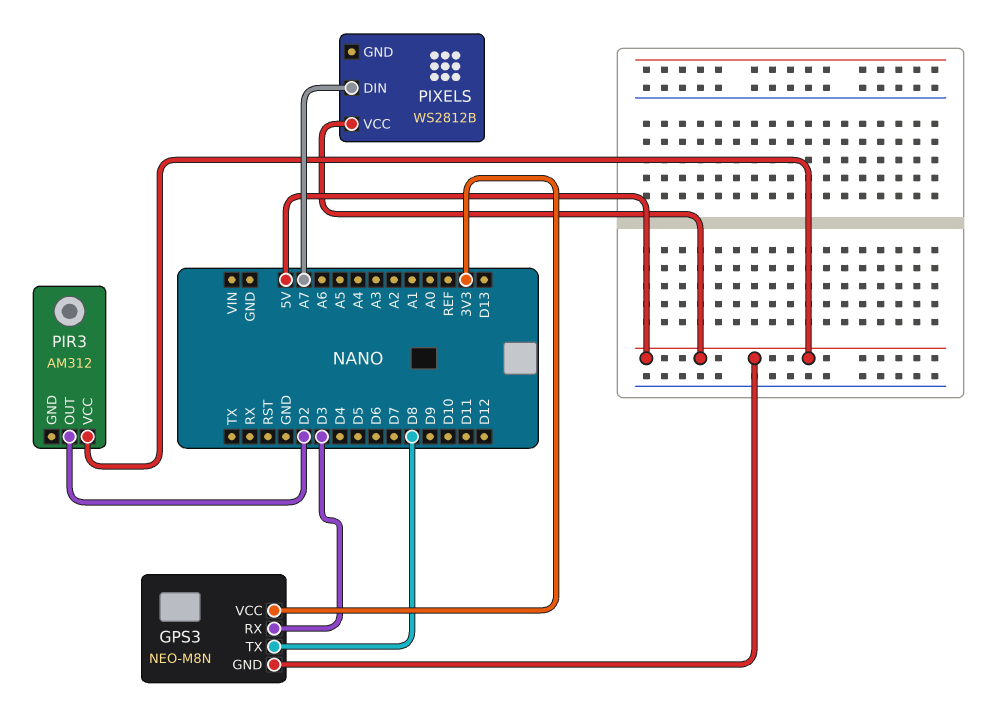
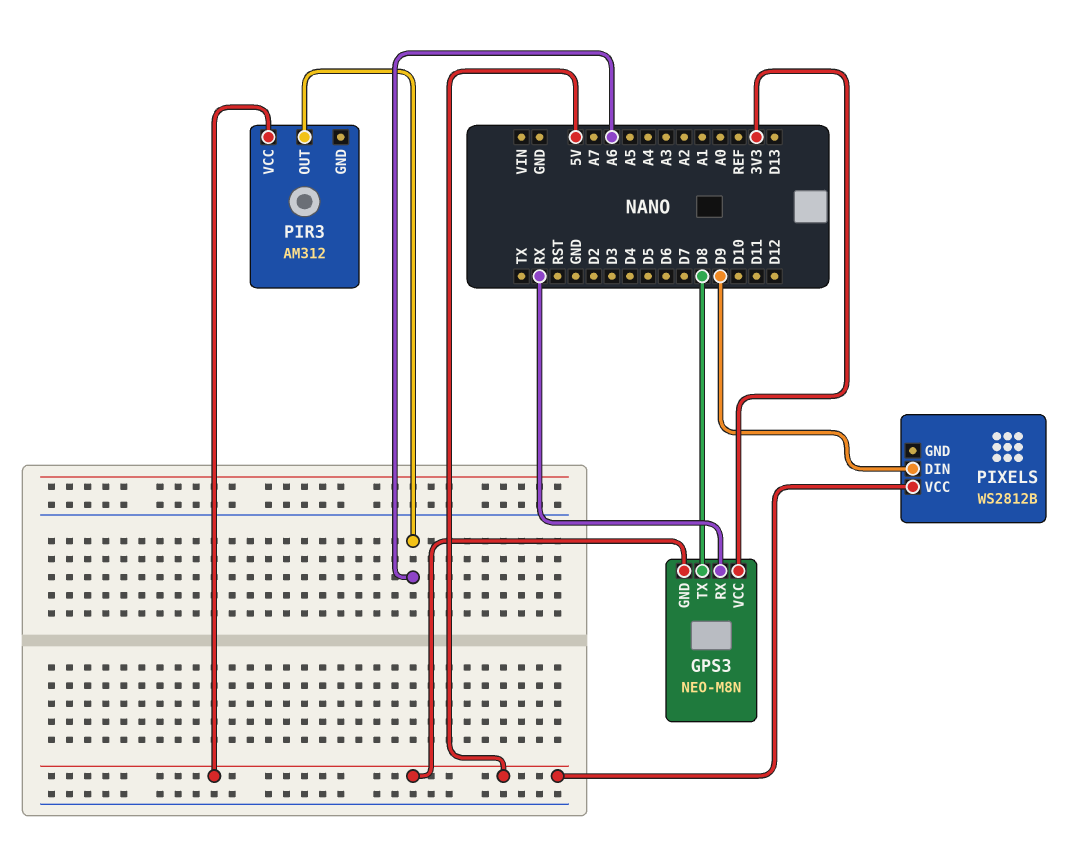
GPS3 pin RX: D3 -> RX
PIR3 pin OUT: D2 -> A6
PIXELS pin DIN: A7 -> D9

